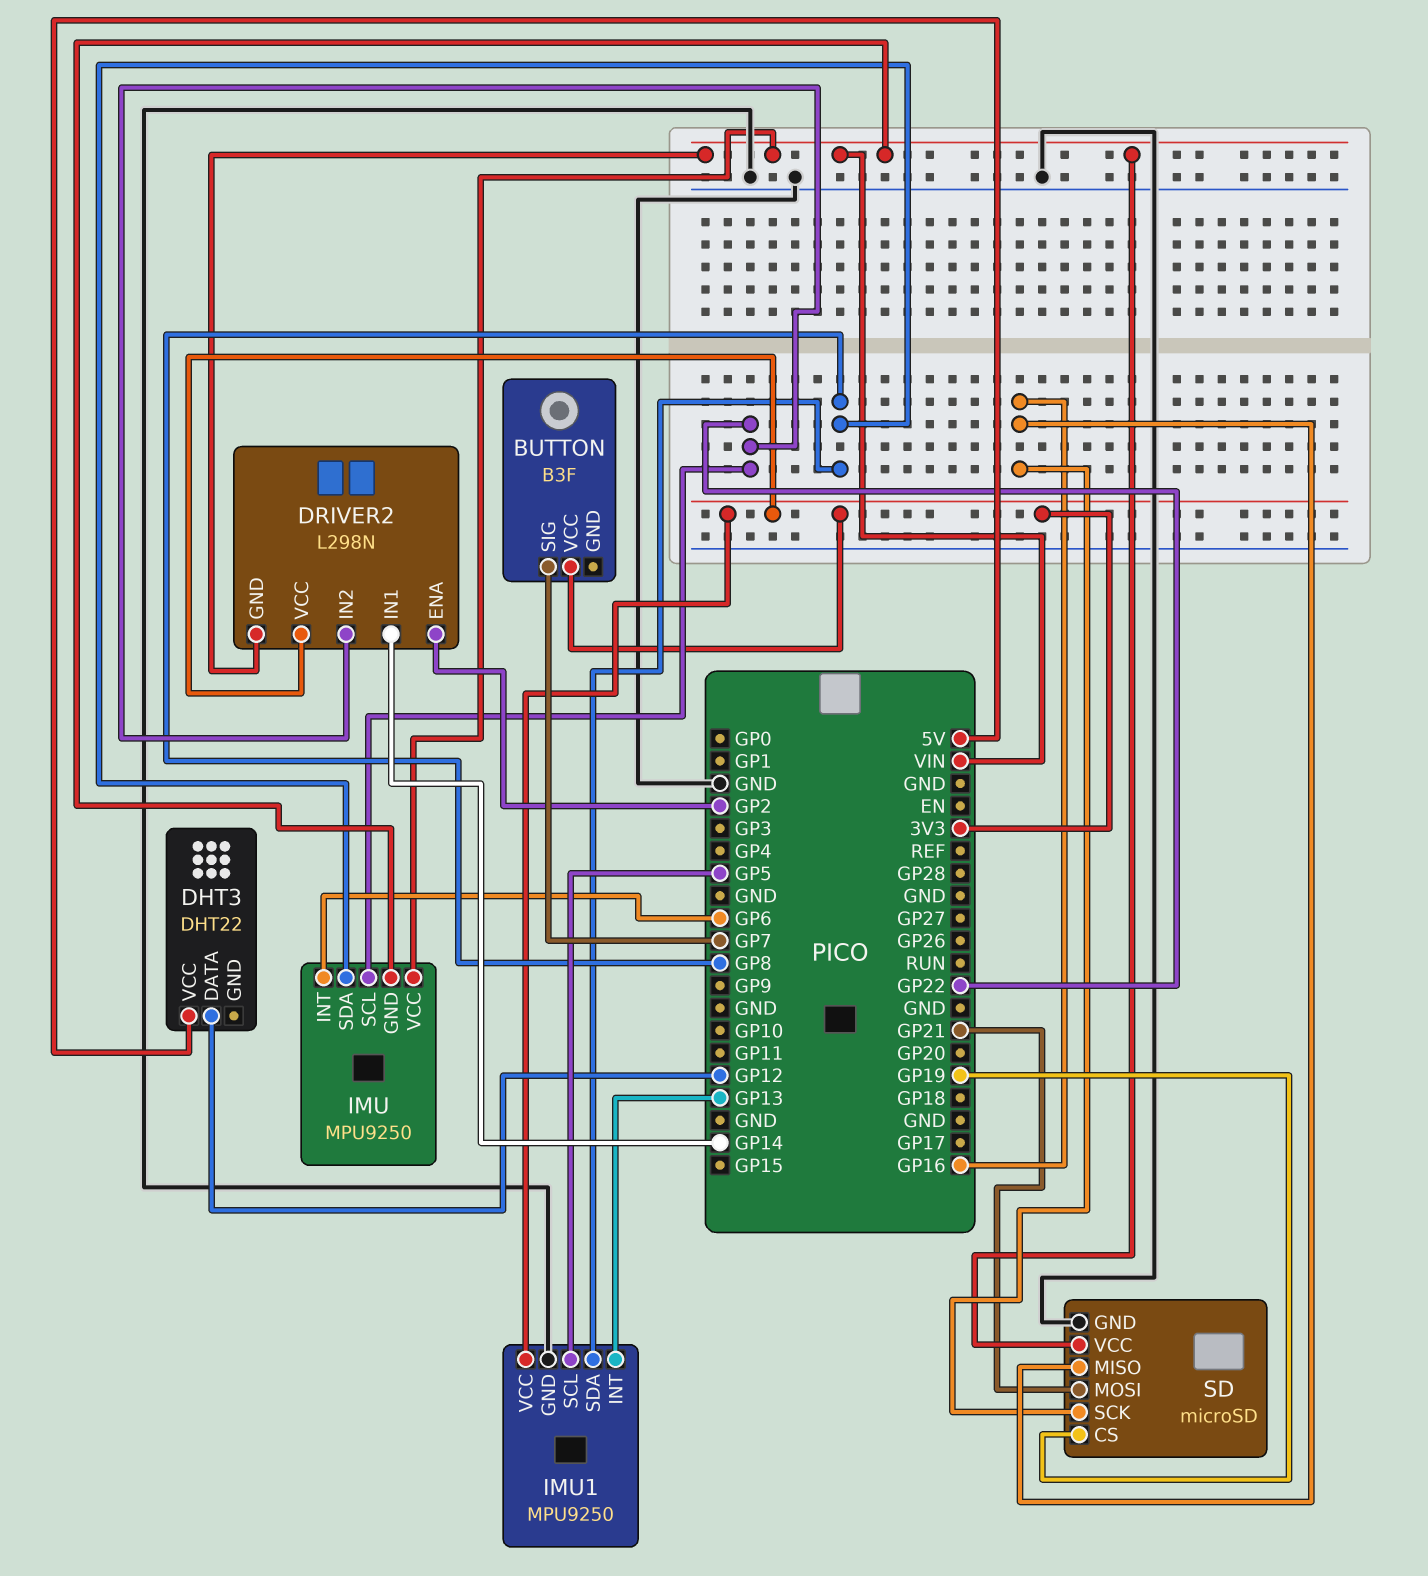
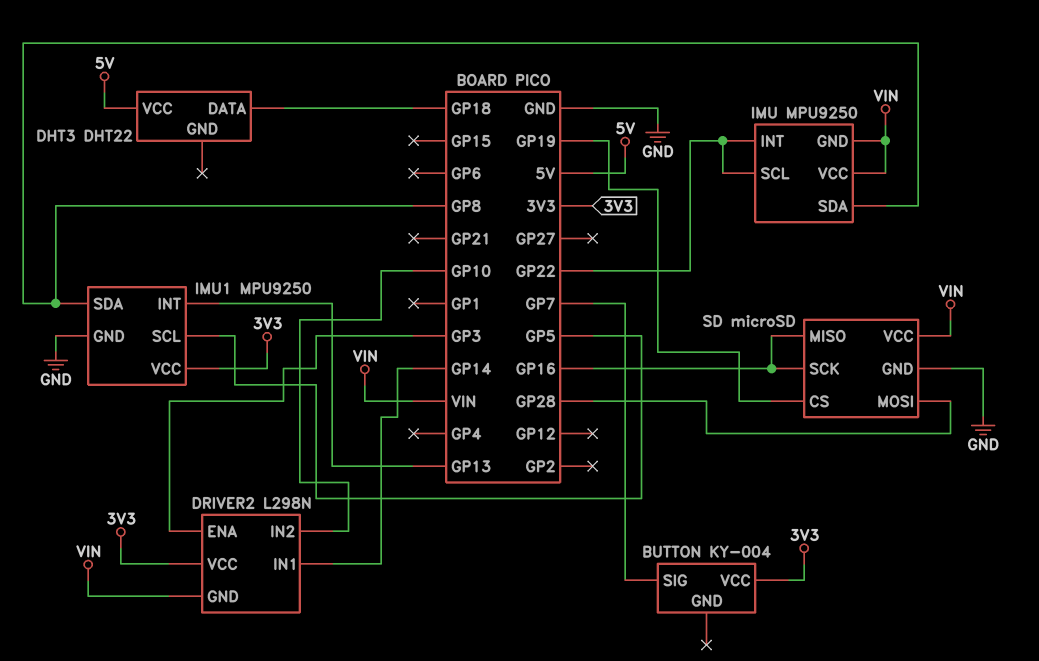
BUTTON: B3F -> KY-004
DHT3 pin DATA: GP12 -> GP18
DRIVER2 pin ENA: GP2 -> GP3
DRIVER2 pin IN2: GP22 -> GP10
IMU pin INT: GP6 -> GP22
SD pin MOSI: GP21 -> GP28

